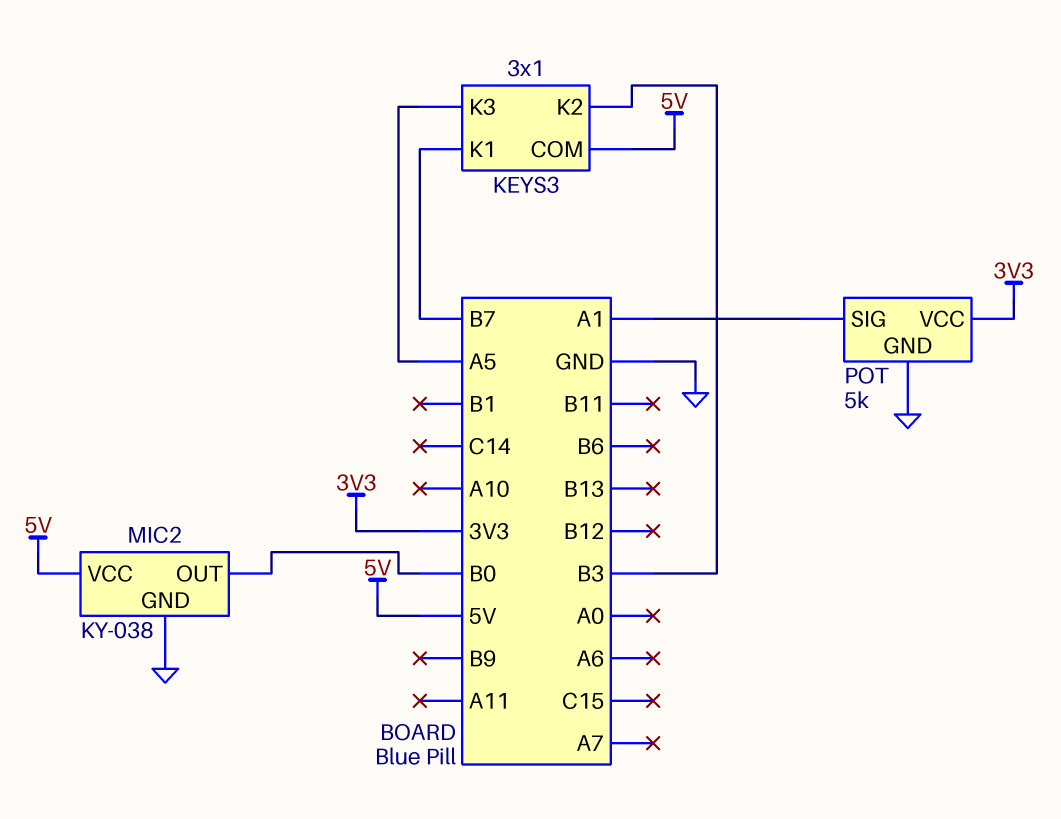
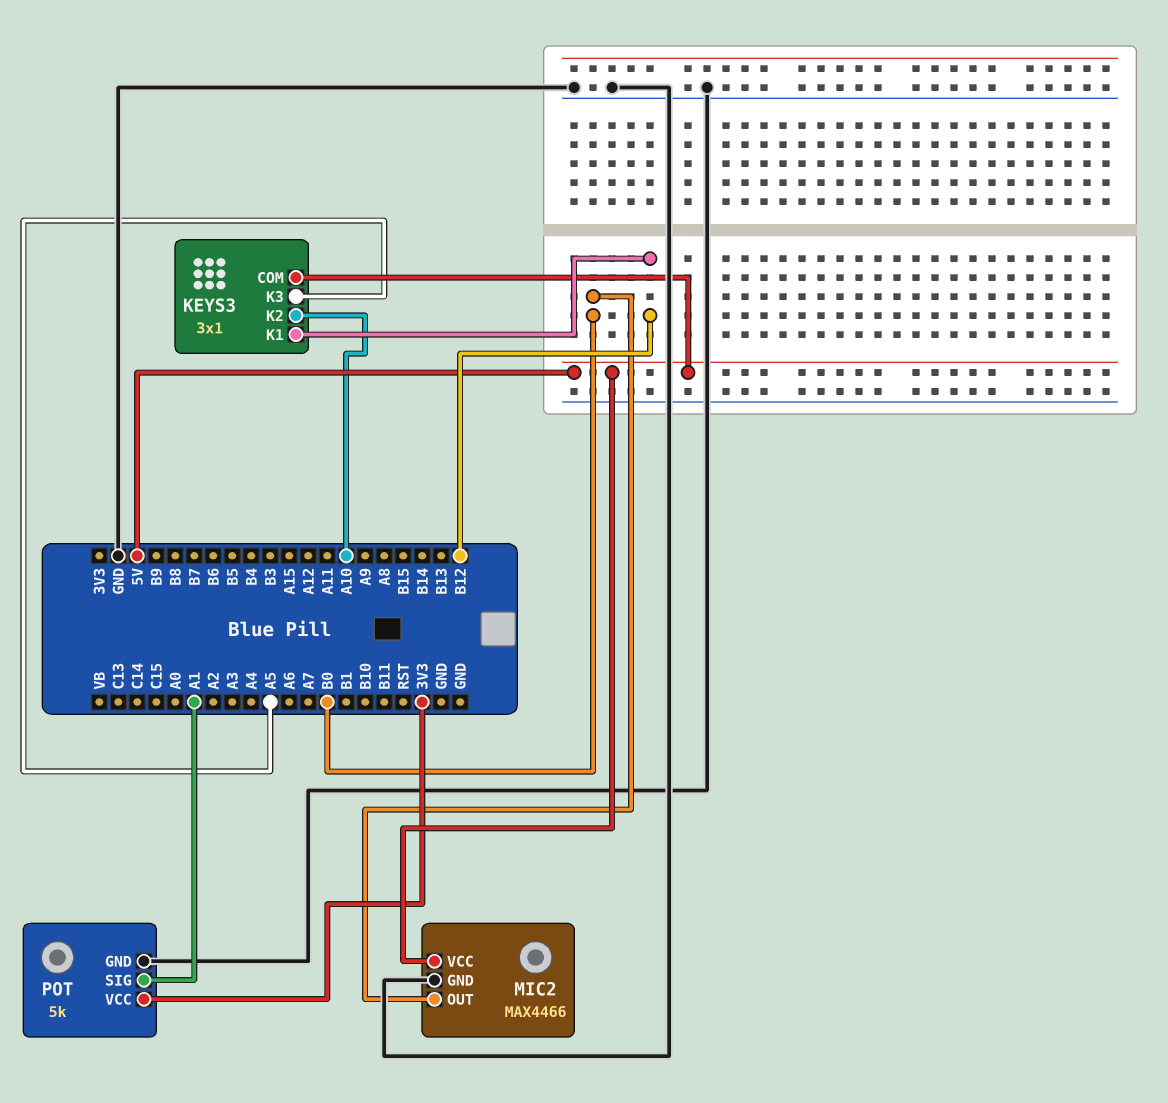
KEYS3 pin K1: B7 -> B12
KEYS3 pin K2: B3 -> A10
MIC2: KY-038 -> MAX4466

